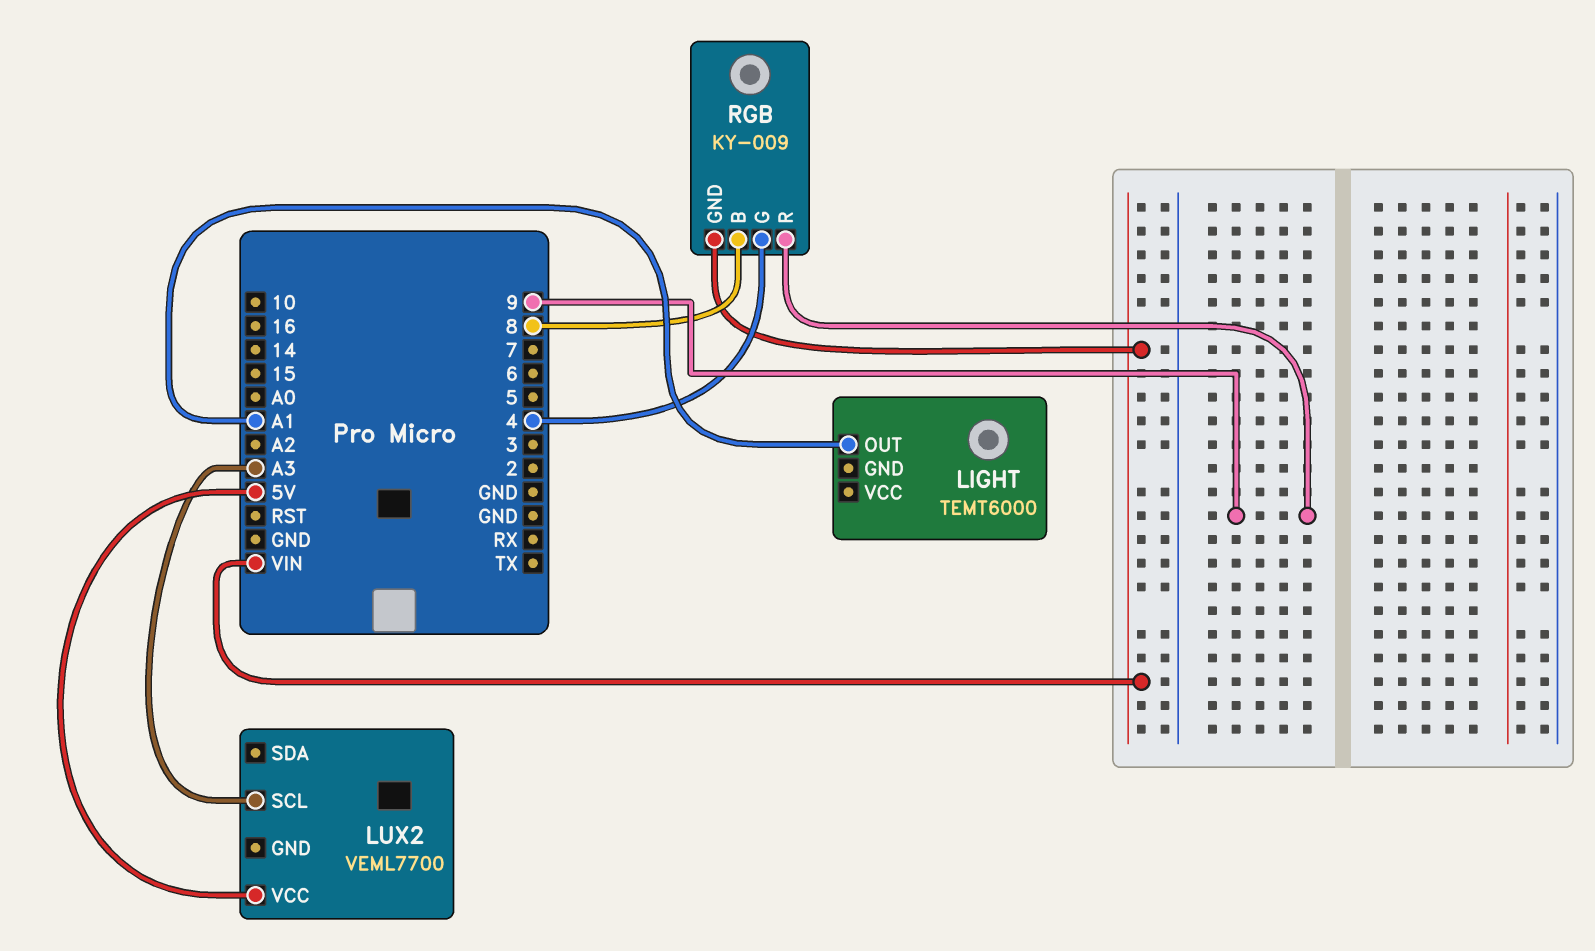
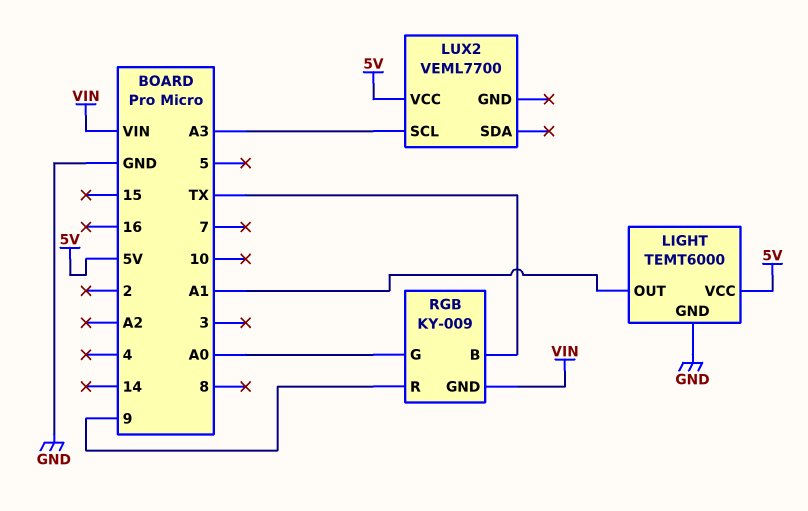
LIGHT pin GND: none -> GND
LIGHT pin VCC: none -> 5V
RGB pin B: 8 -> TX
RGB pin G: 4 -> A0

